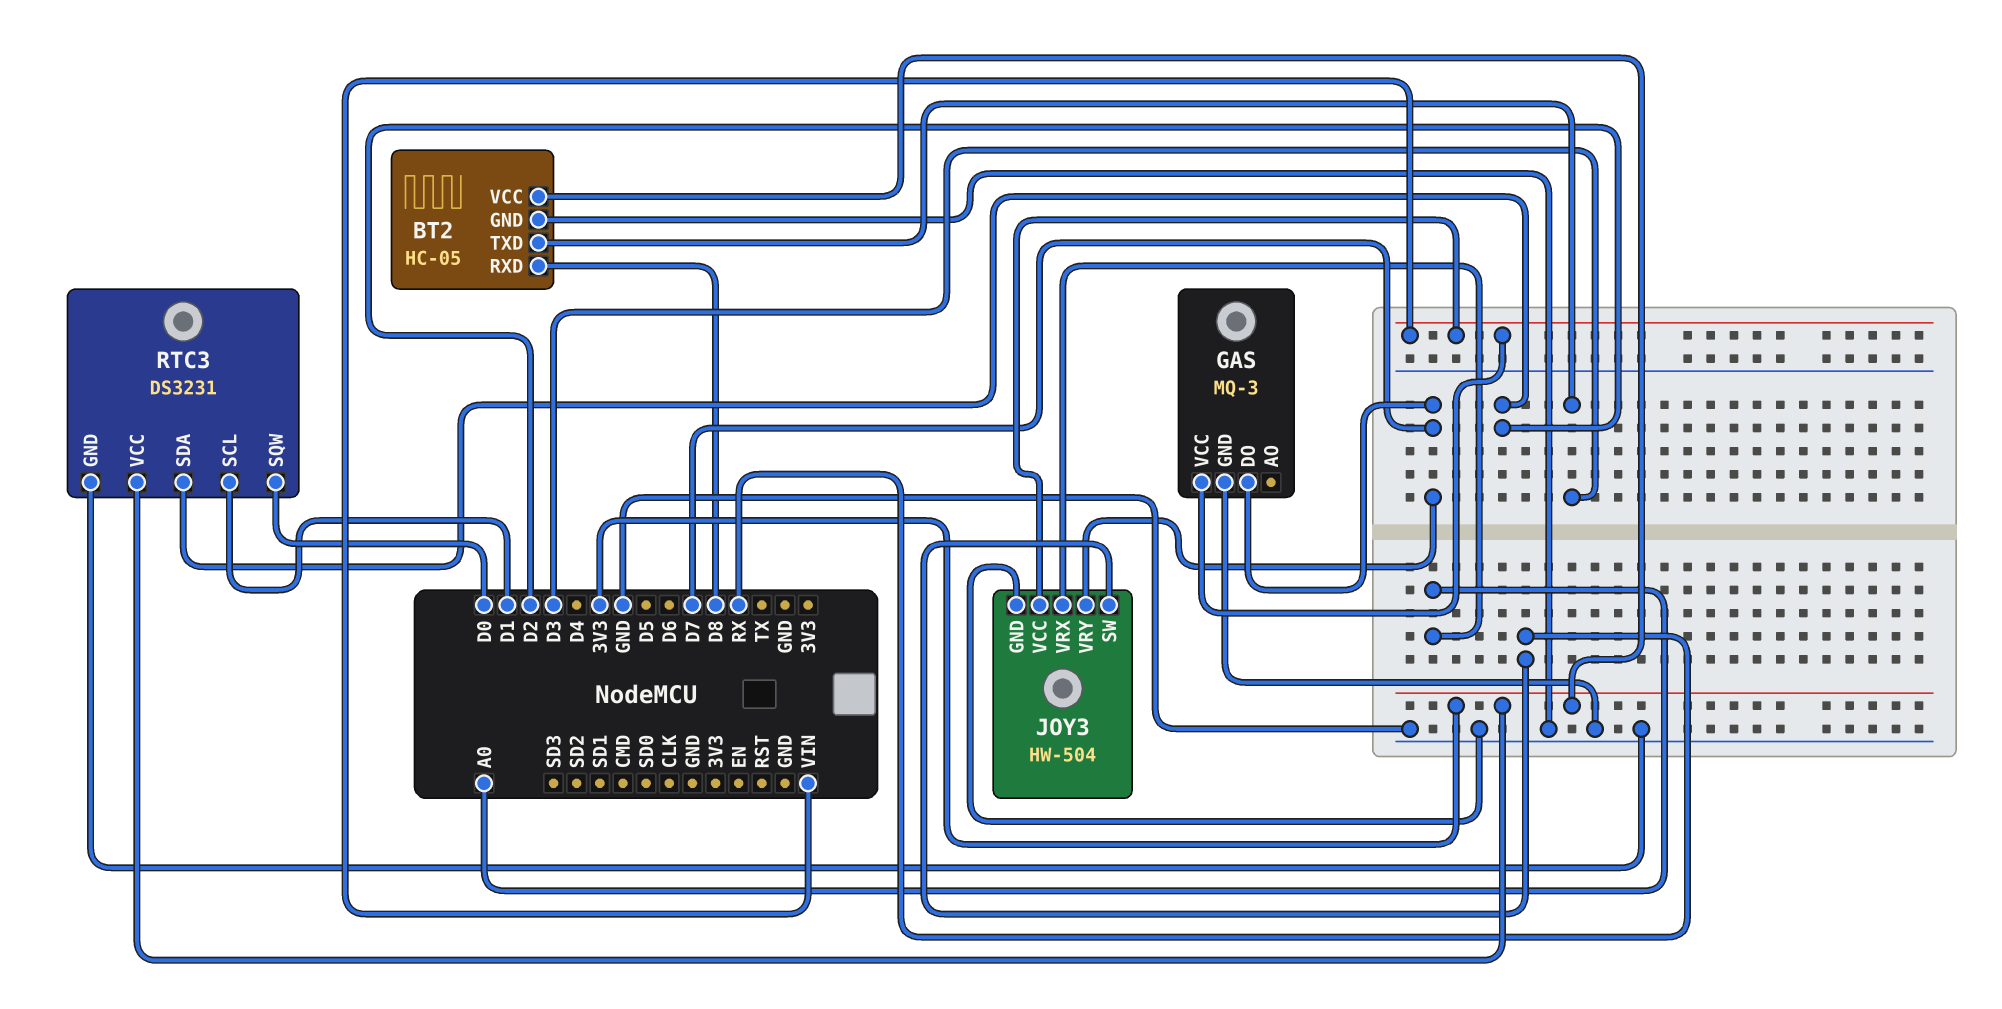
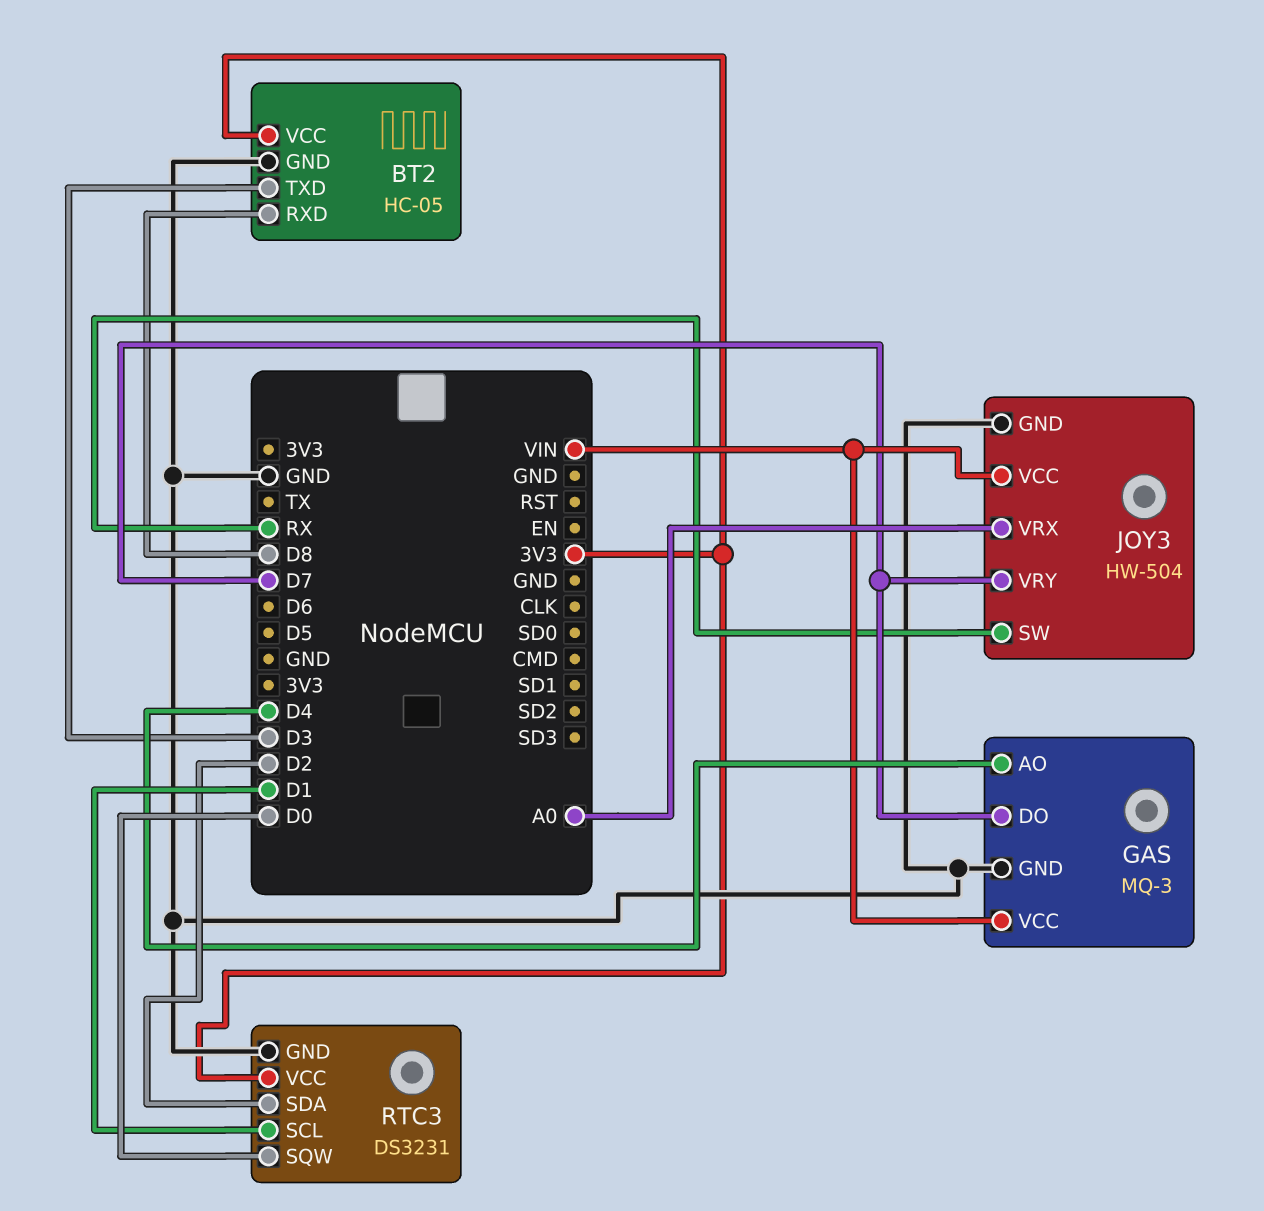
GAS pin AO: none -> D4

